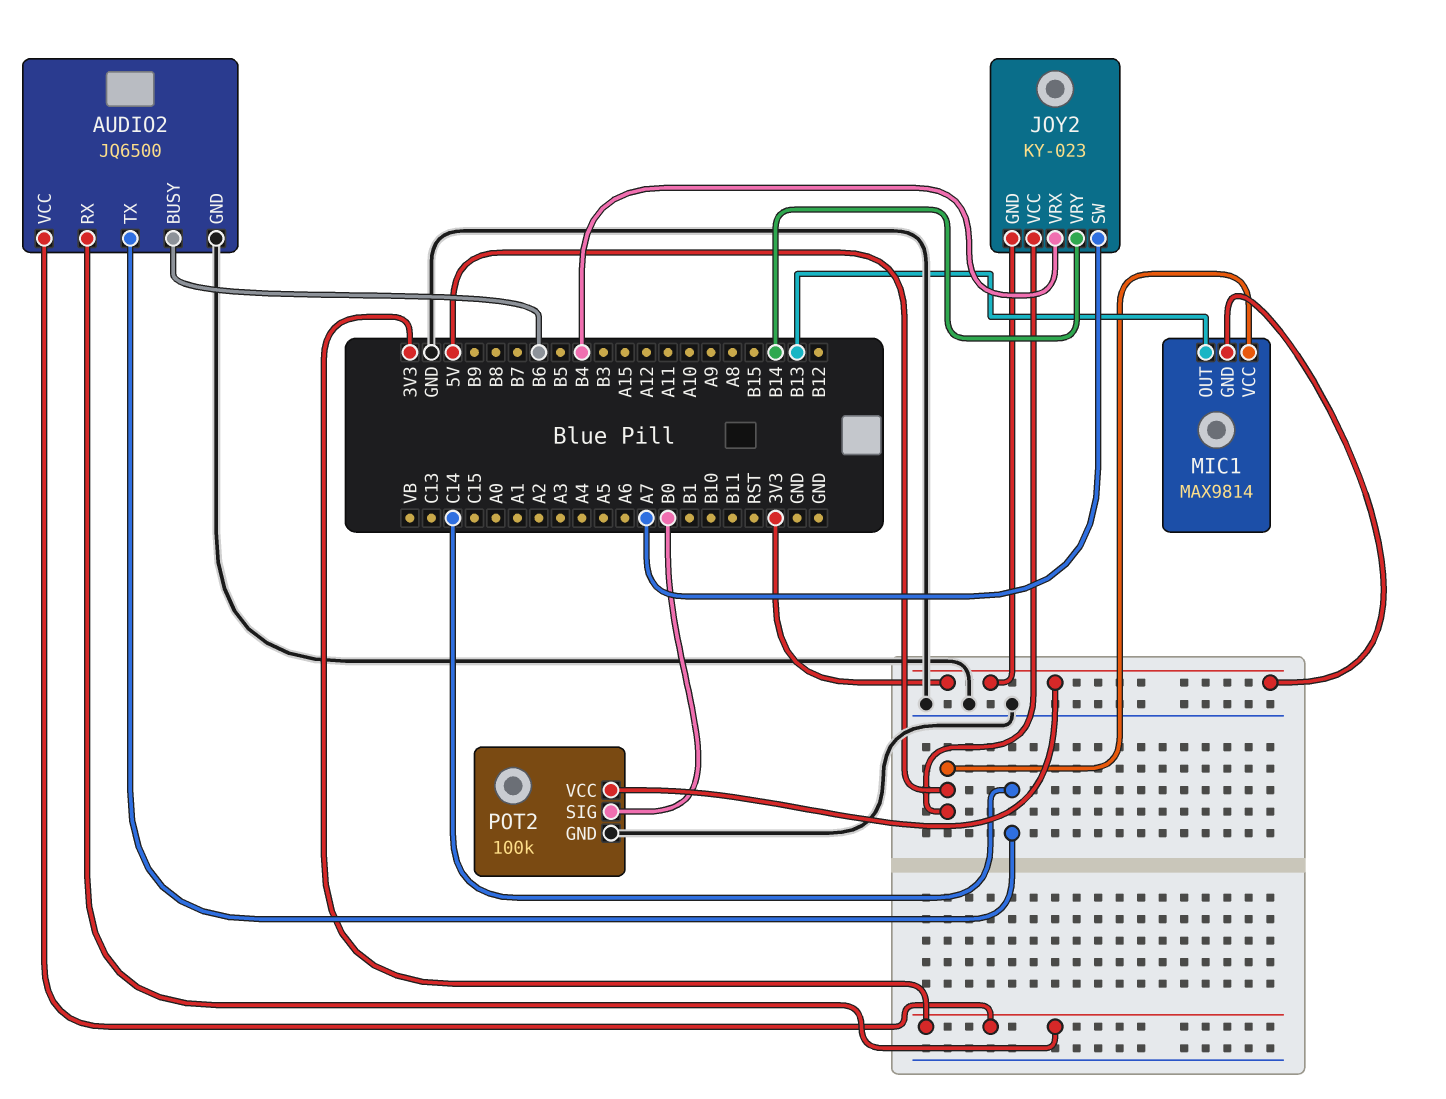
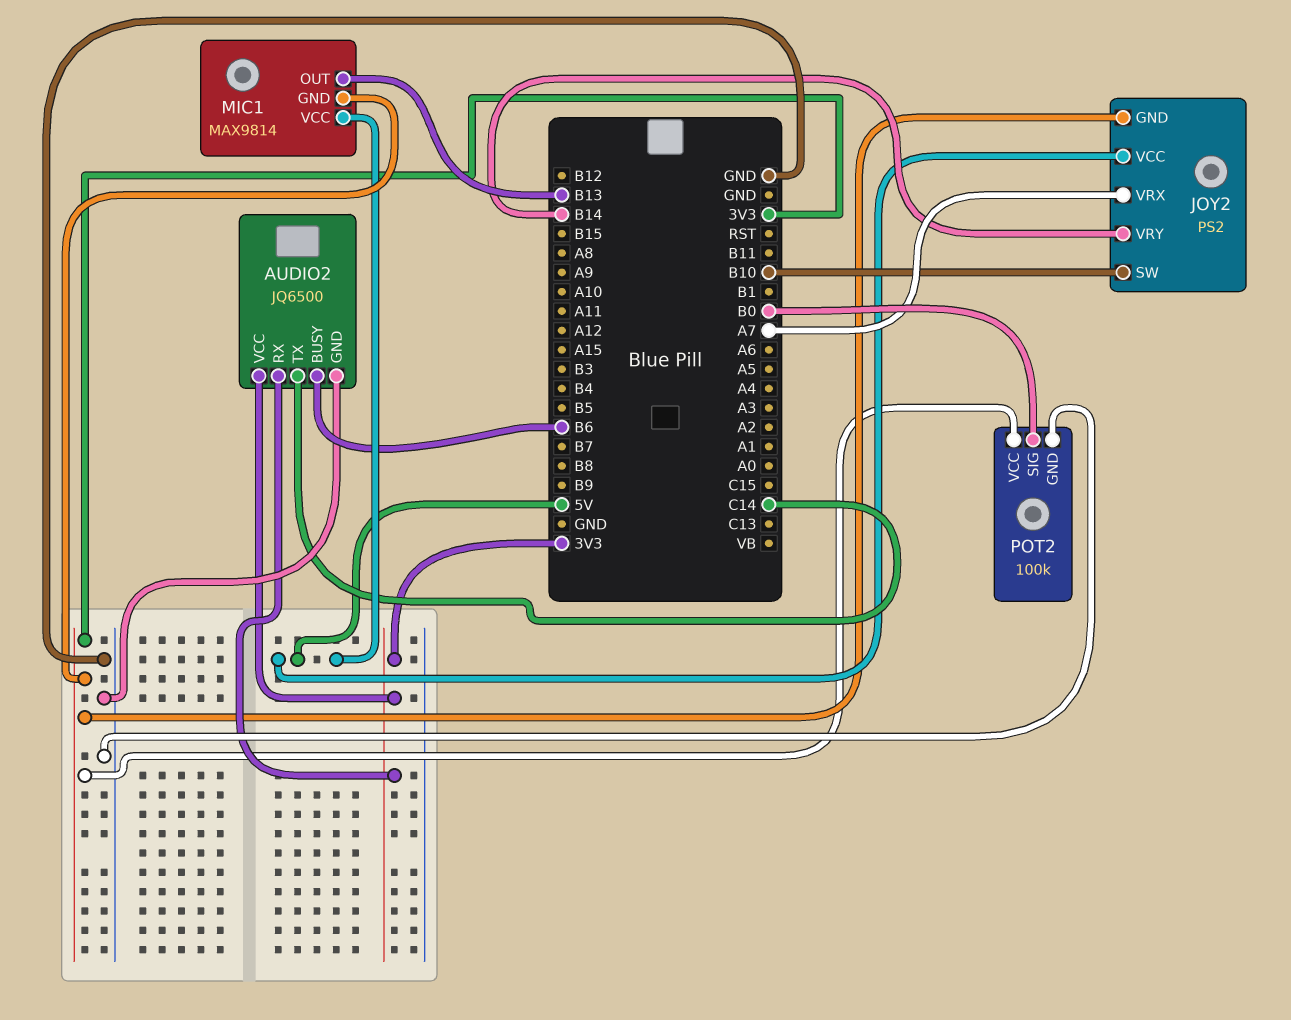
JOY2: KY-023 -> PS2
JOY2 pin SW: A7 -> B10
JOY2 pin VRX: B4 -> A7

